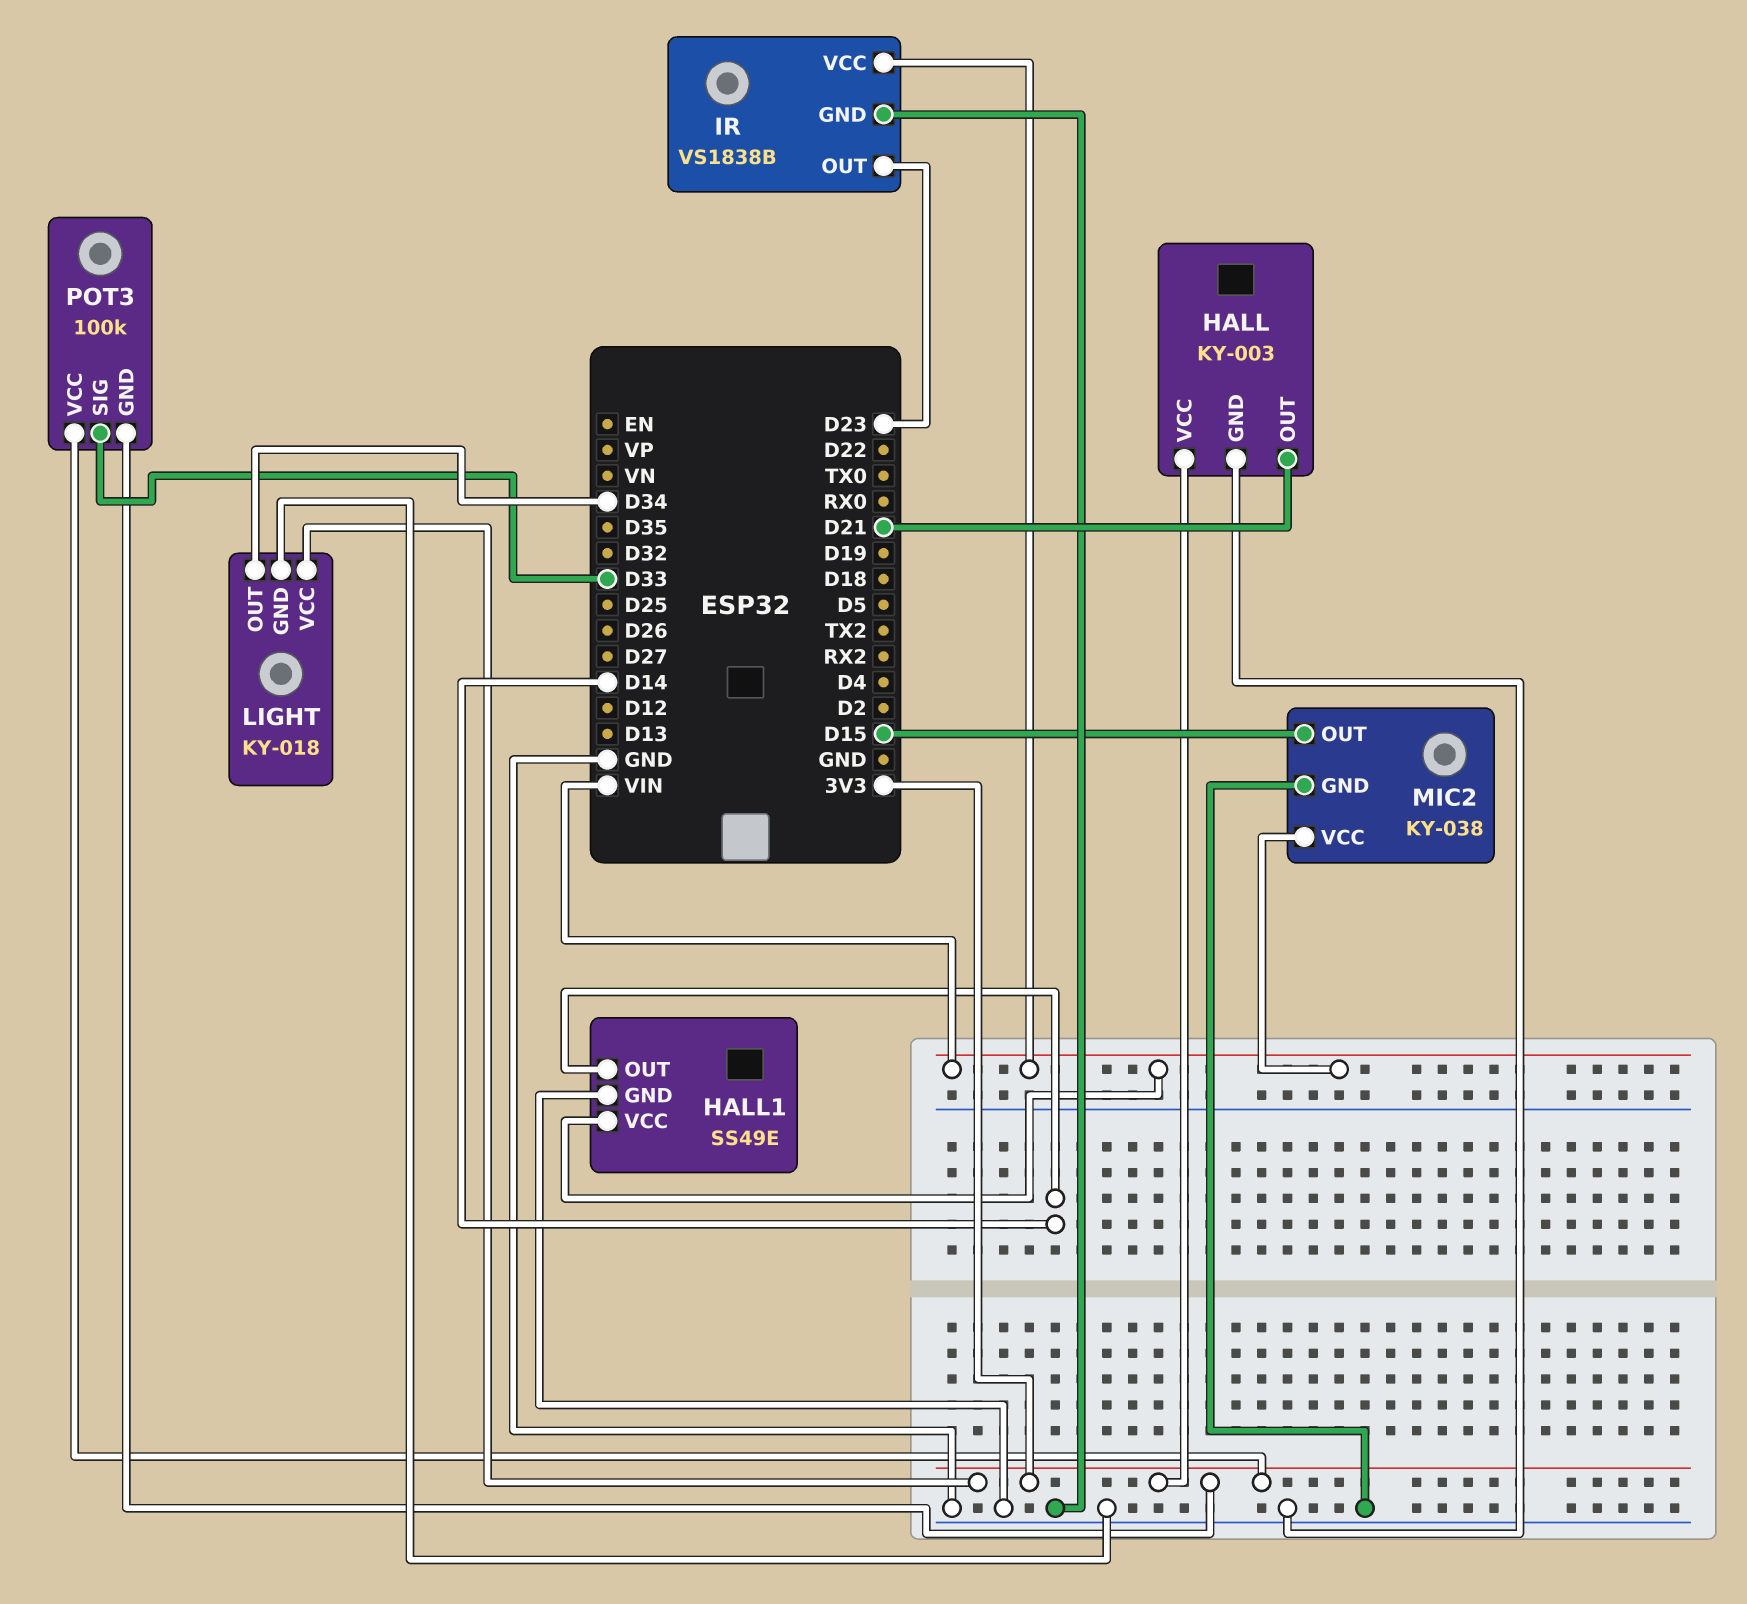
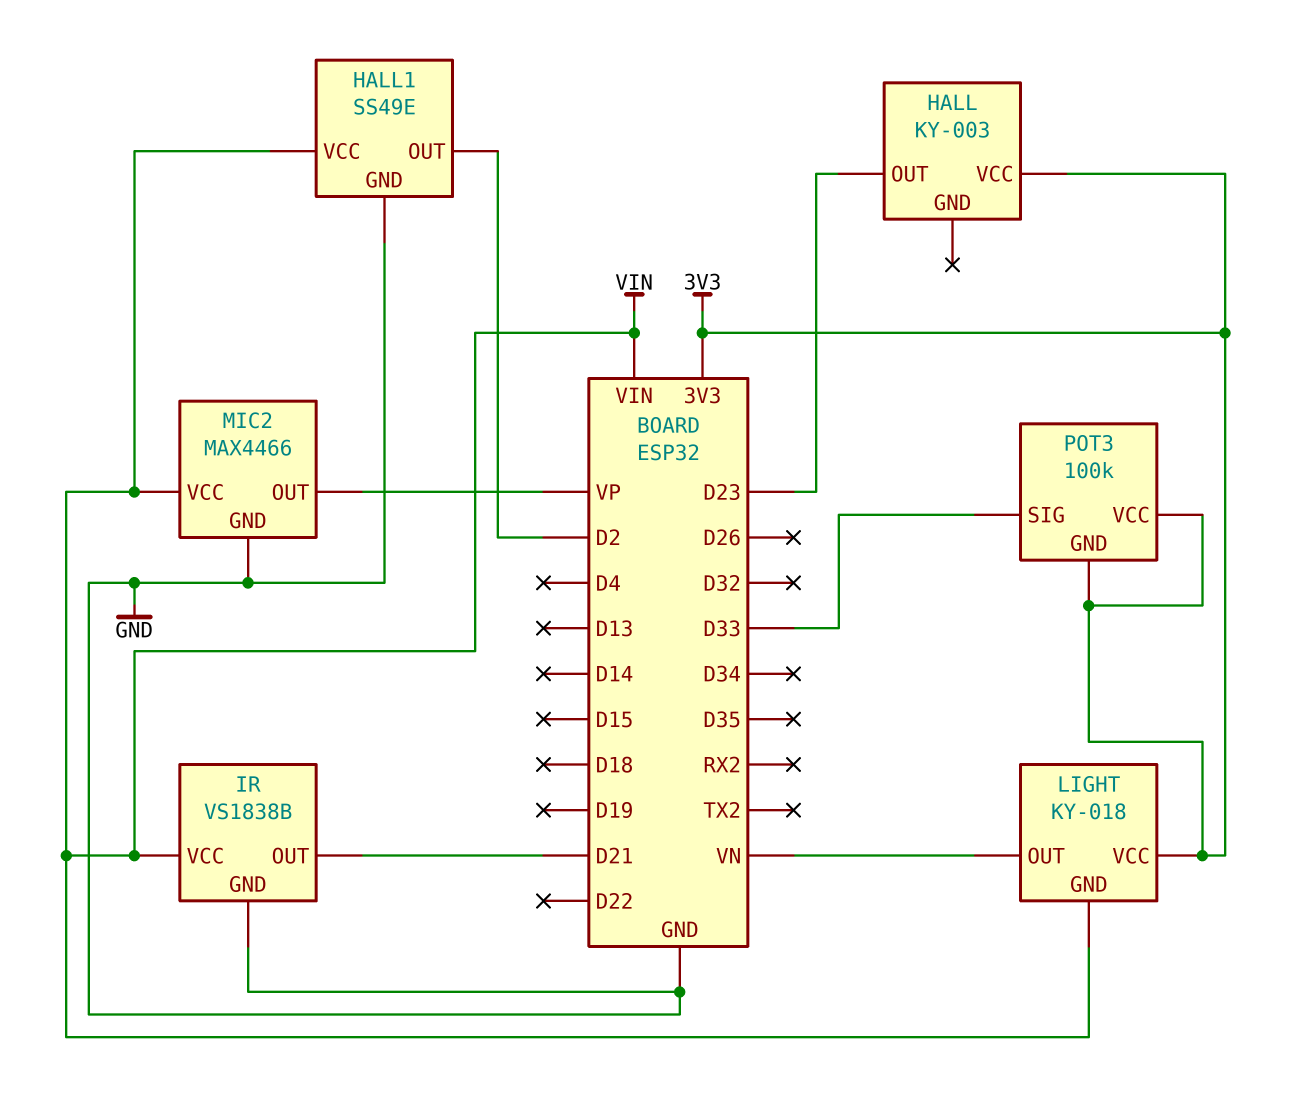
HALL pin GND: GND -> none
HALL pin OUT: D21 -> D23
HALL1 pin OUT: D14 -> D2
IR pin OUT: D23 -> D21
LIGHT pin GND: GND -> VIN
LIGHT pin OUT: D34 -> VN
MIC2: KY-038 -> MAX4466
MIC2 pin OUT: D15 -> VP

